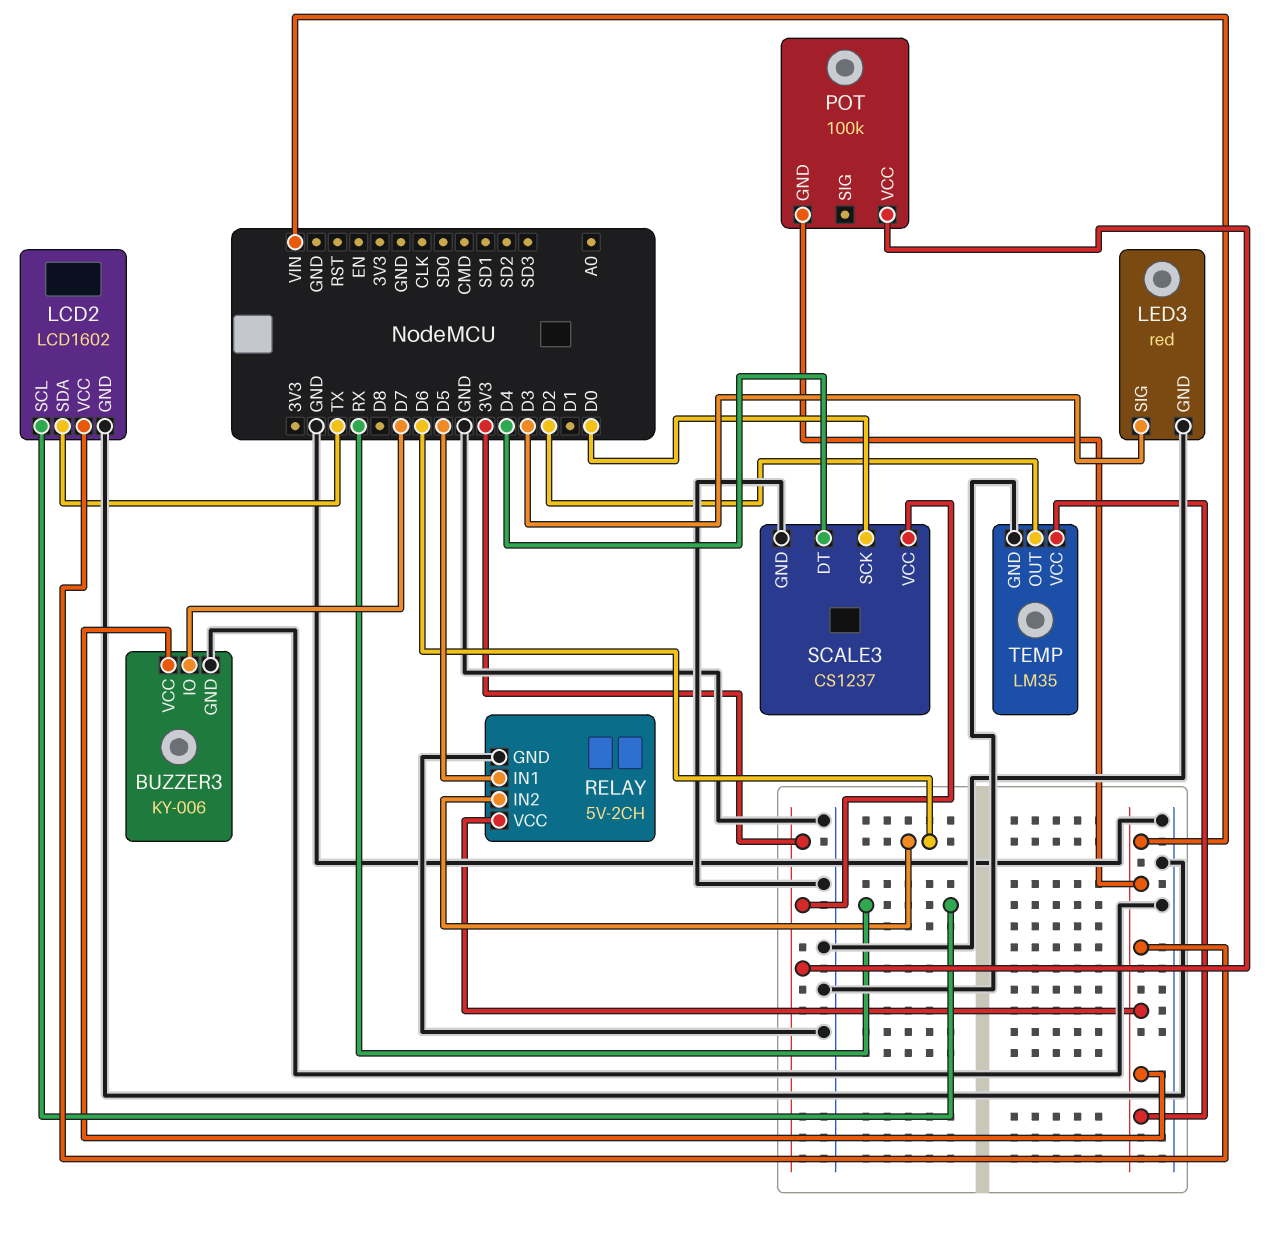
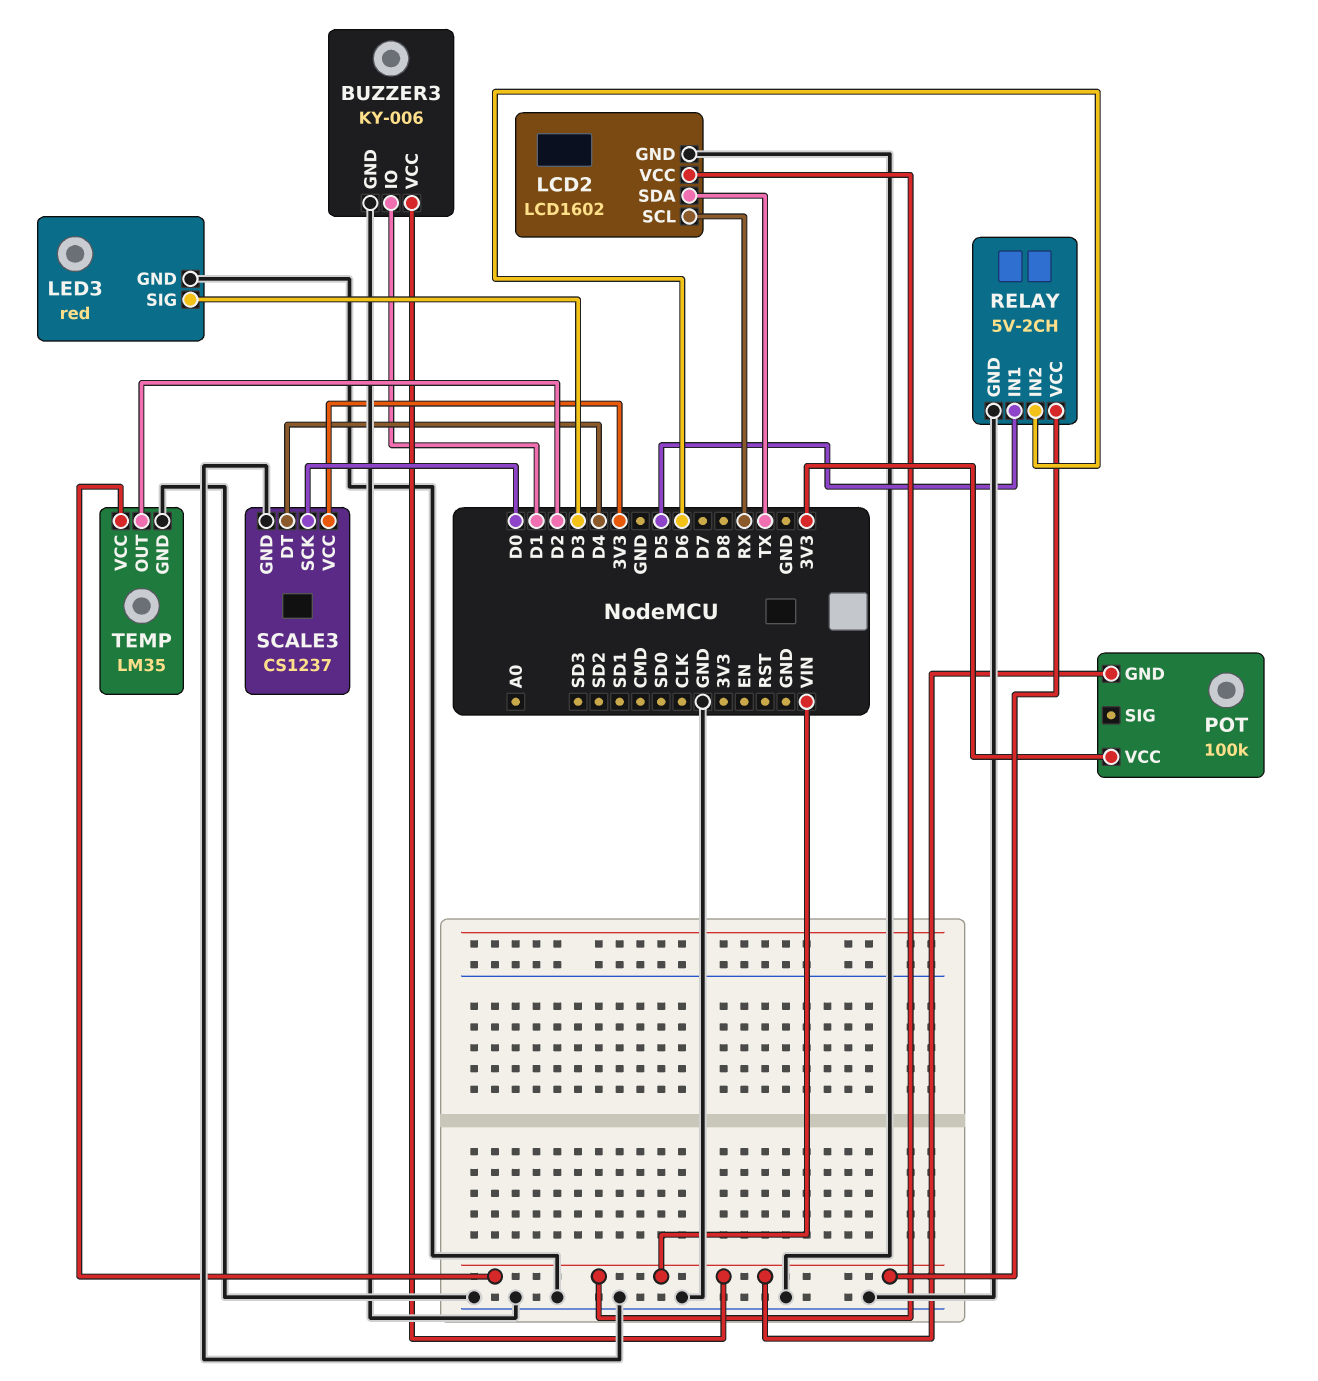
BUZZER3 pin IO: D7 -> D1

